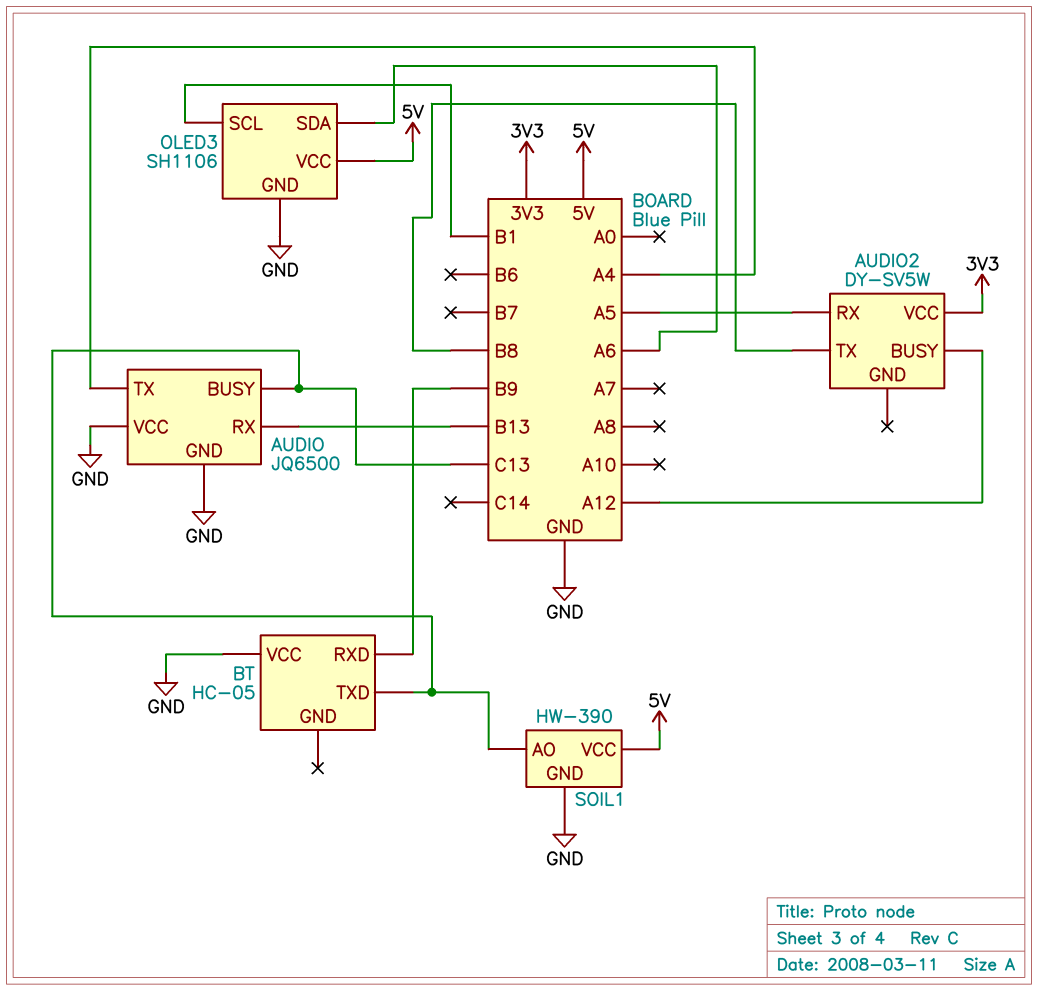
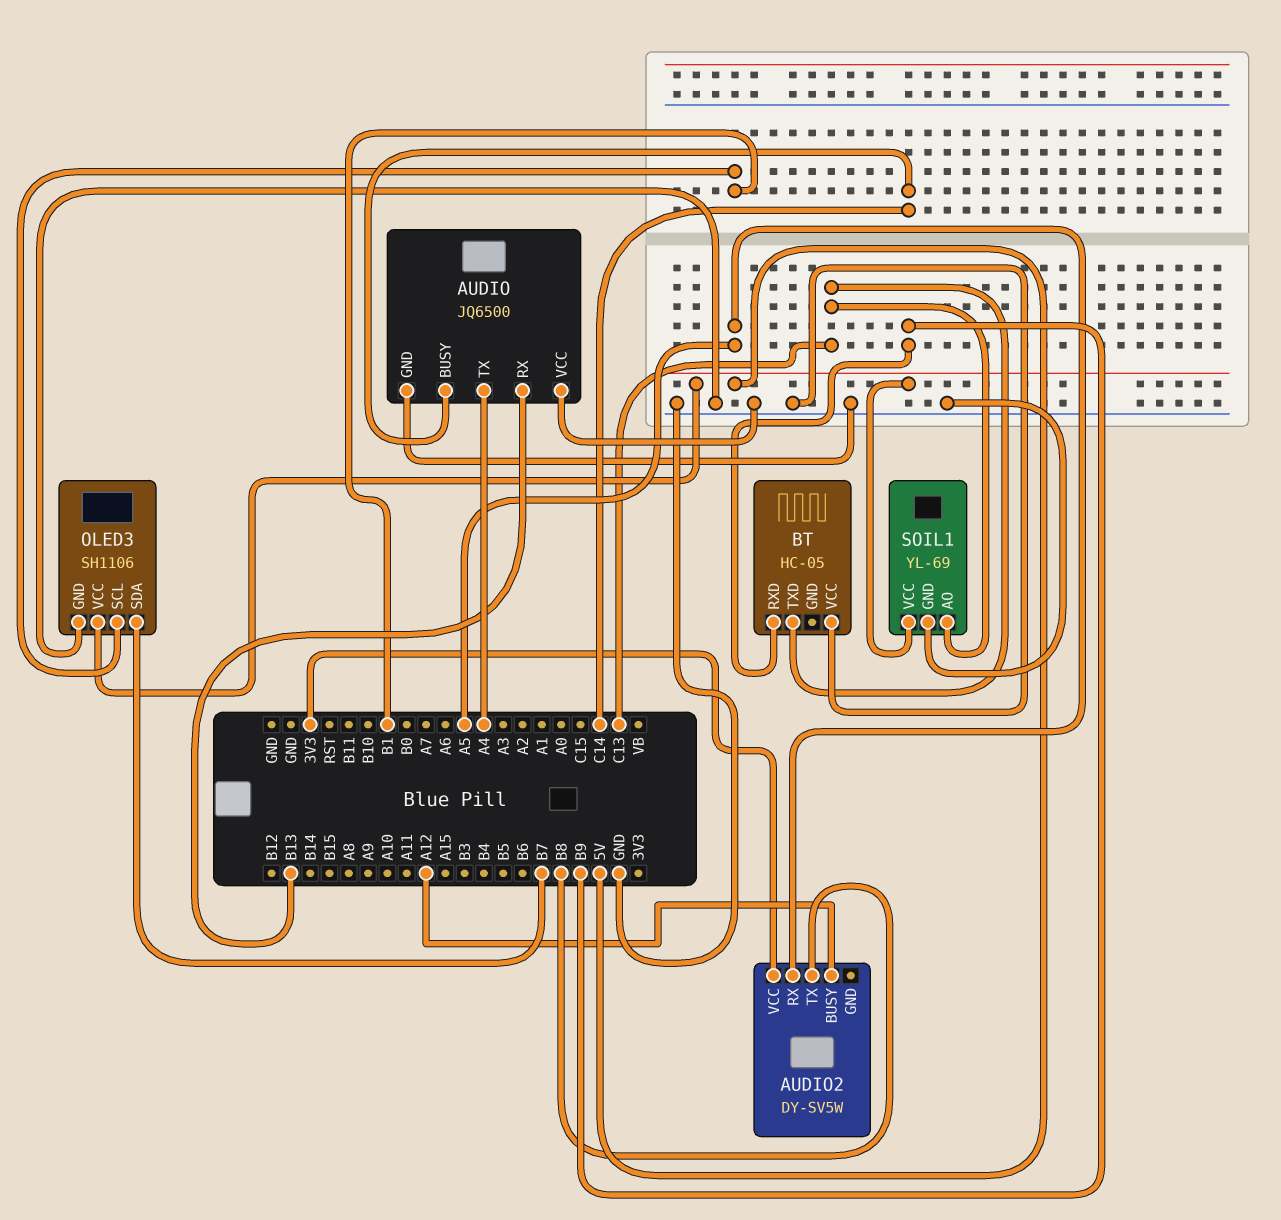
AUDIO pin BUSY: C13 -> C14
OLED3 pin SDA: A6 -> B7
SOIL1: HW-390 -> YL-69

